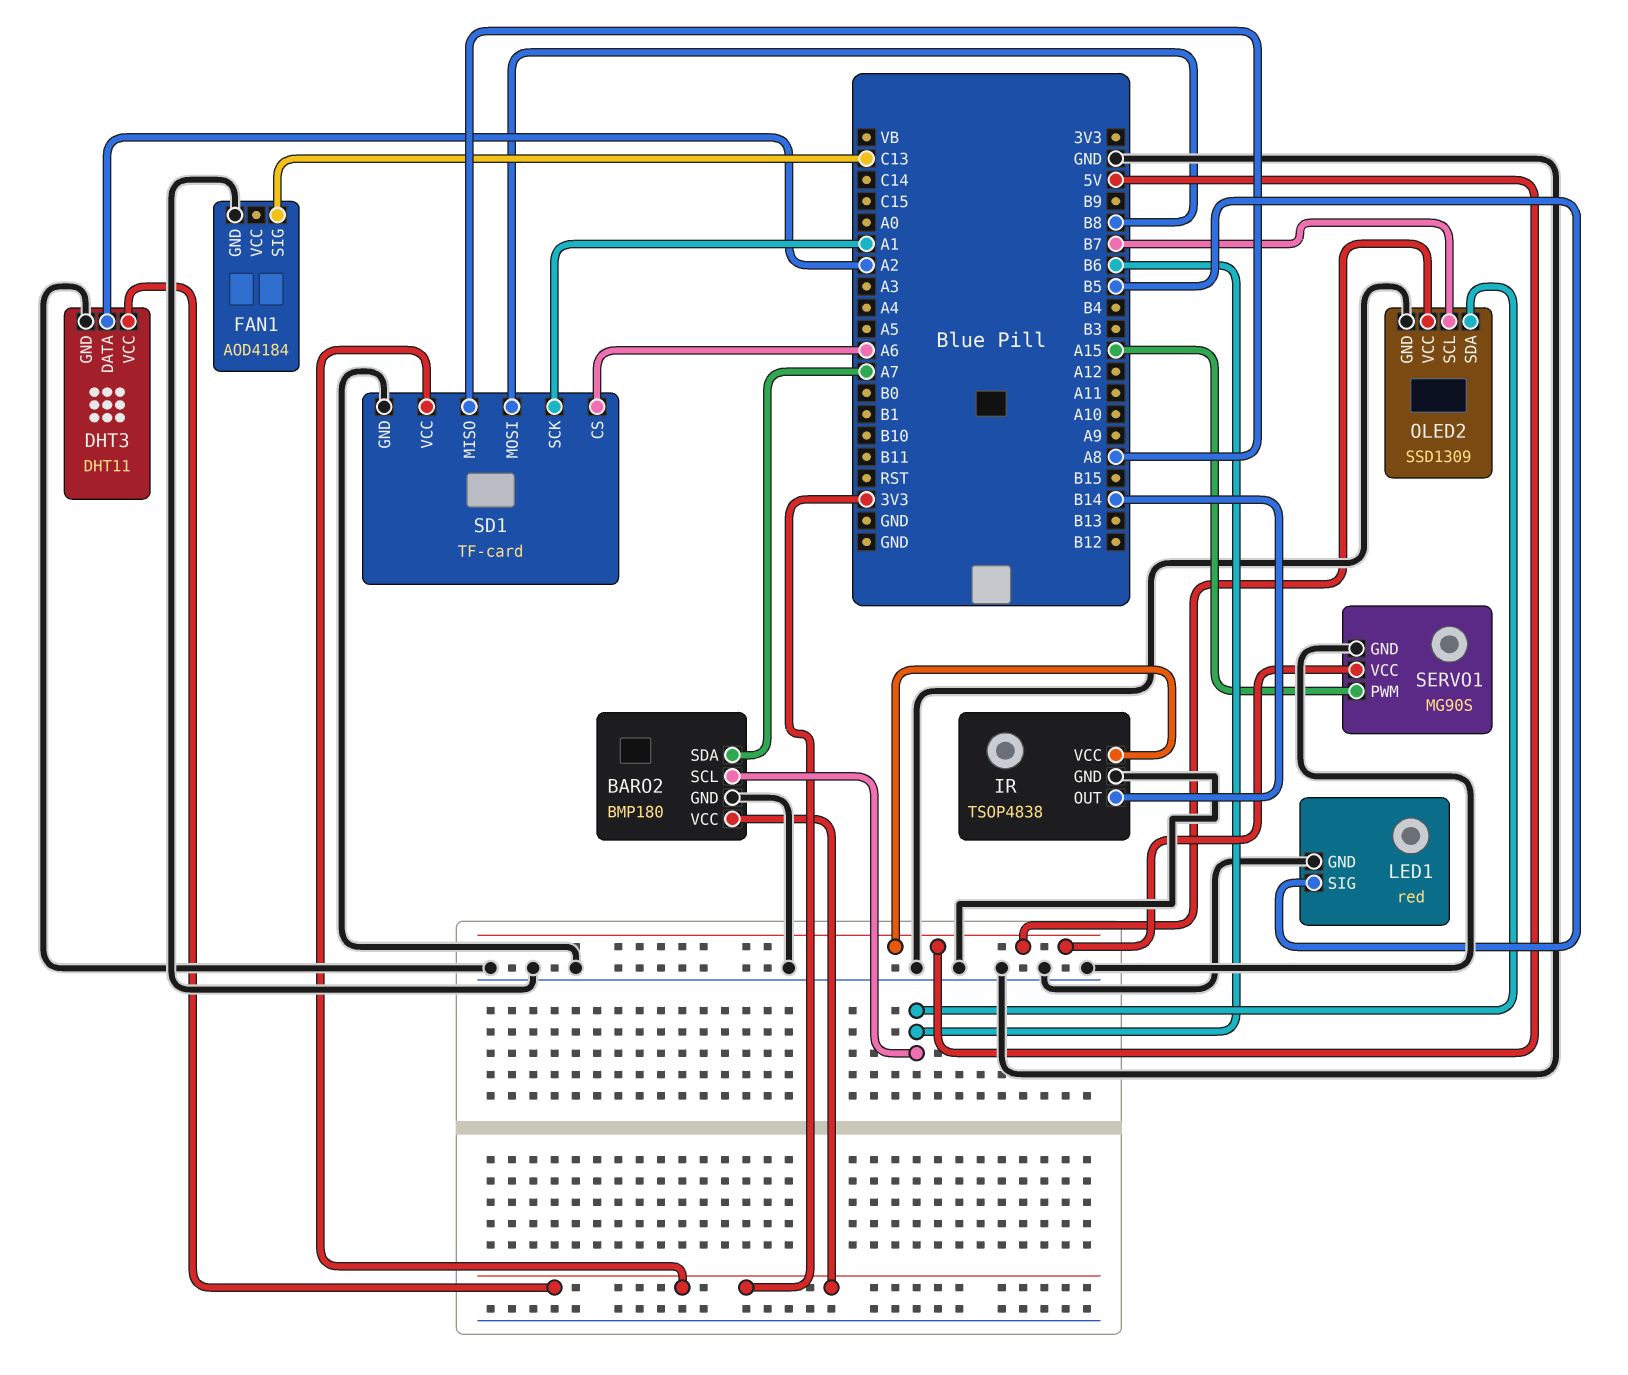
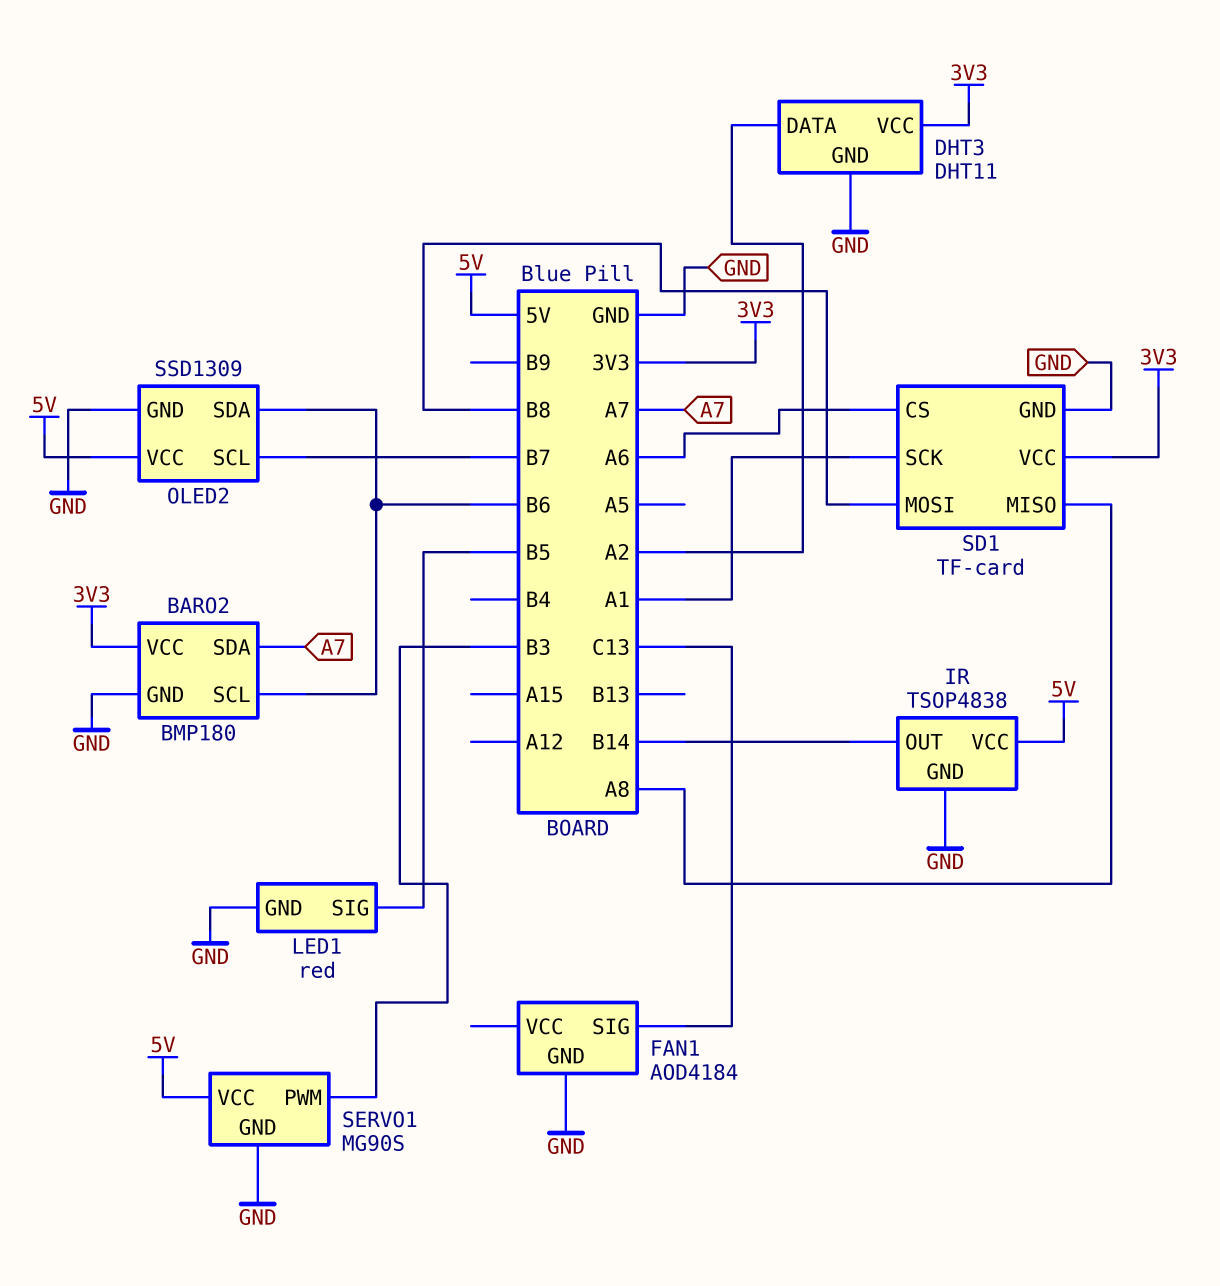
SERVO1 pin PWM: A15 -> B3

